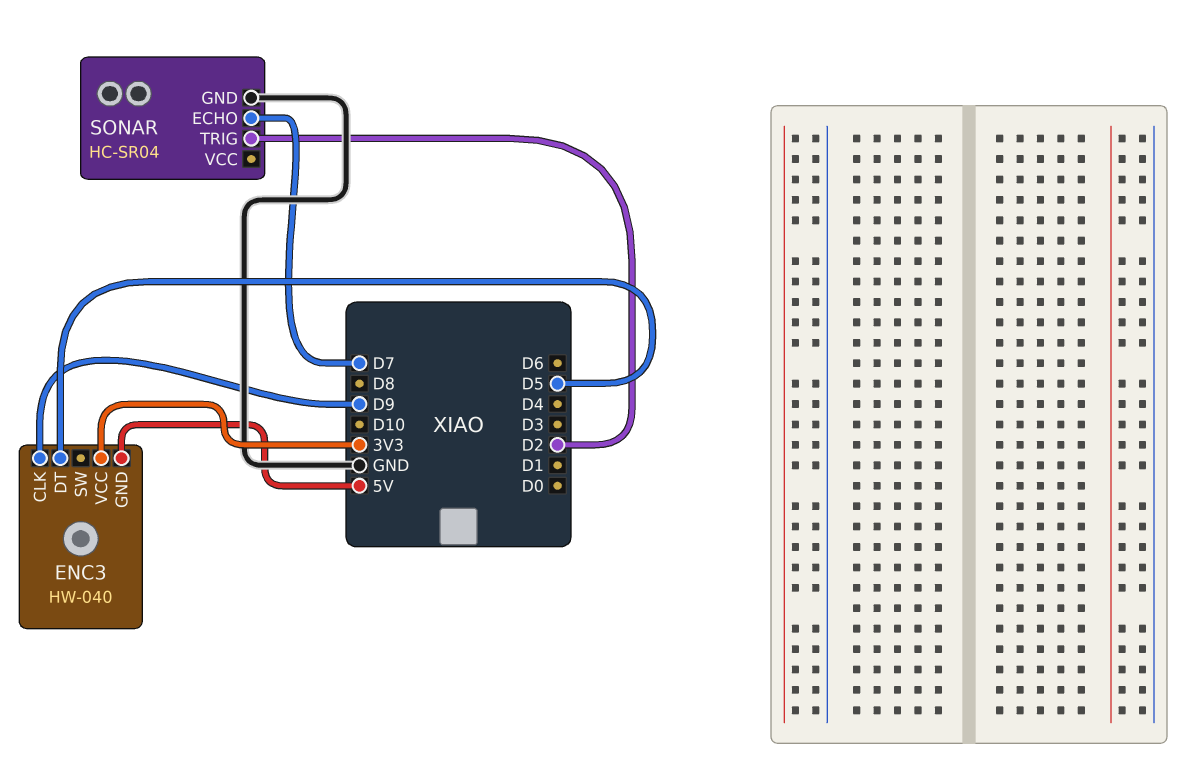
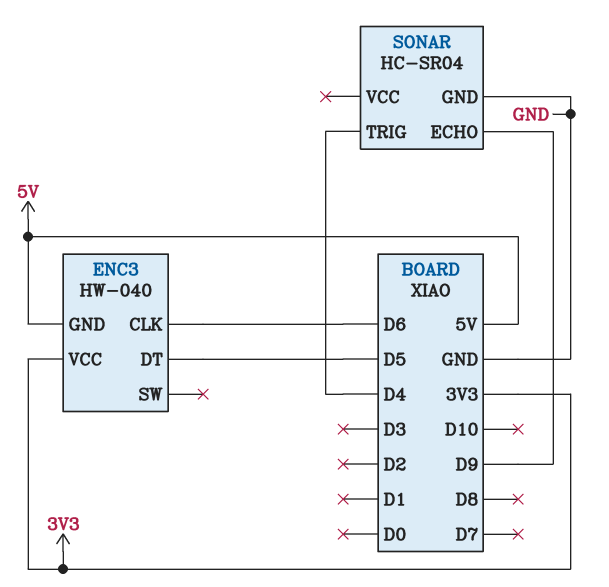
ENC3 pin CLK: D9 -> D6
SONAR pin ECHO: D7 -> D9
SONAR pin TRIG: D2 -> D4

